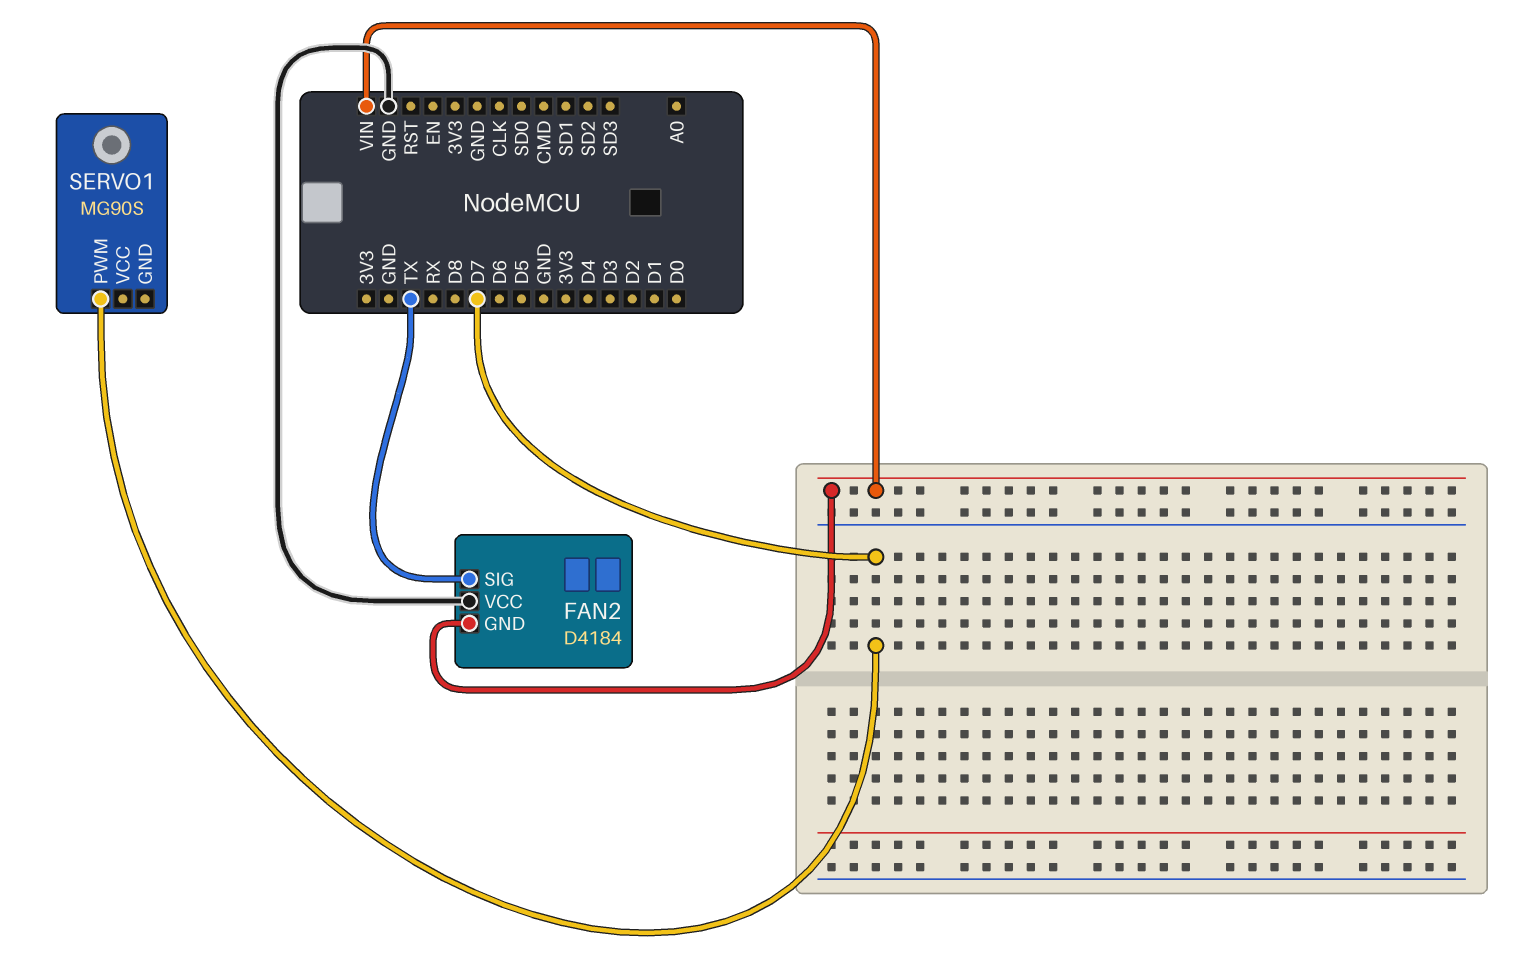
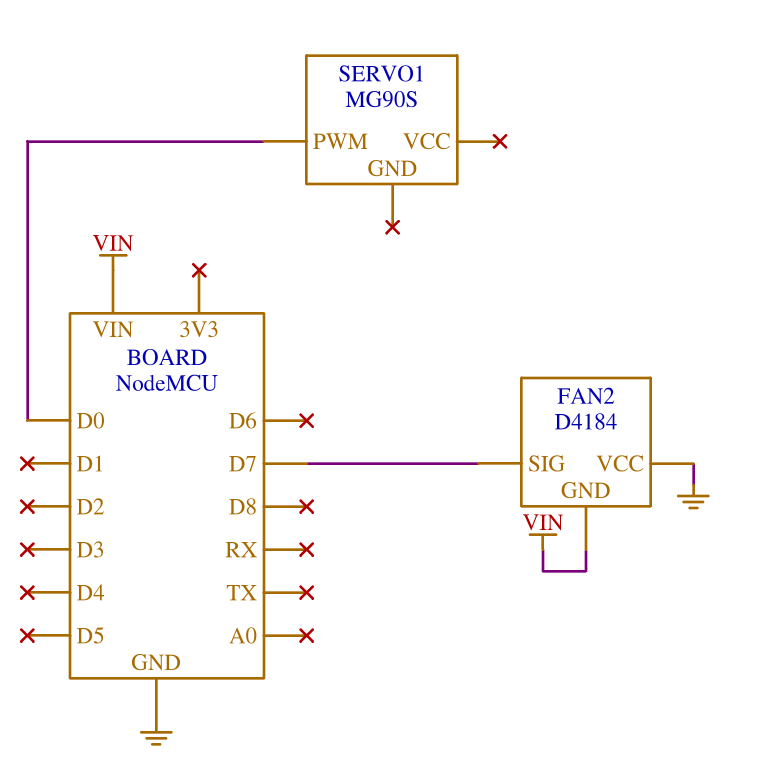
FAN2 pin SIG: TX -> D7
SERVO1 pin PWM: D7 -> D0

